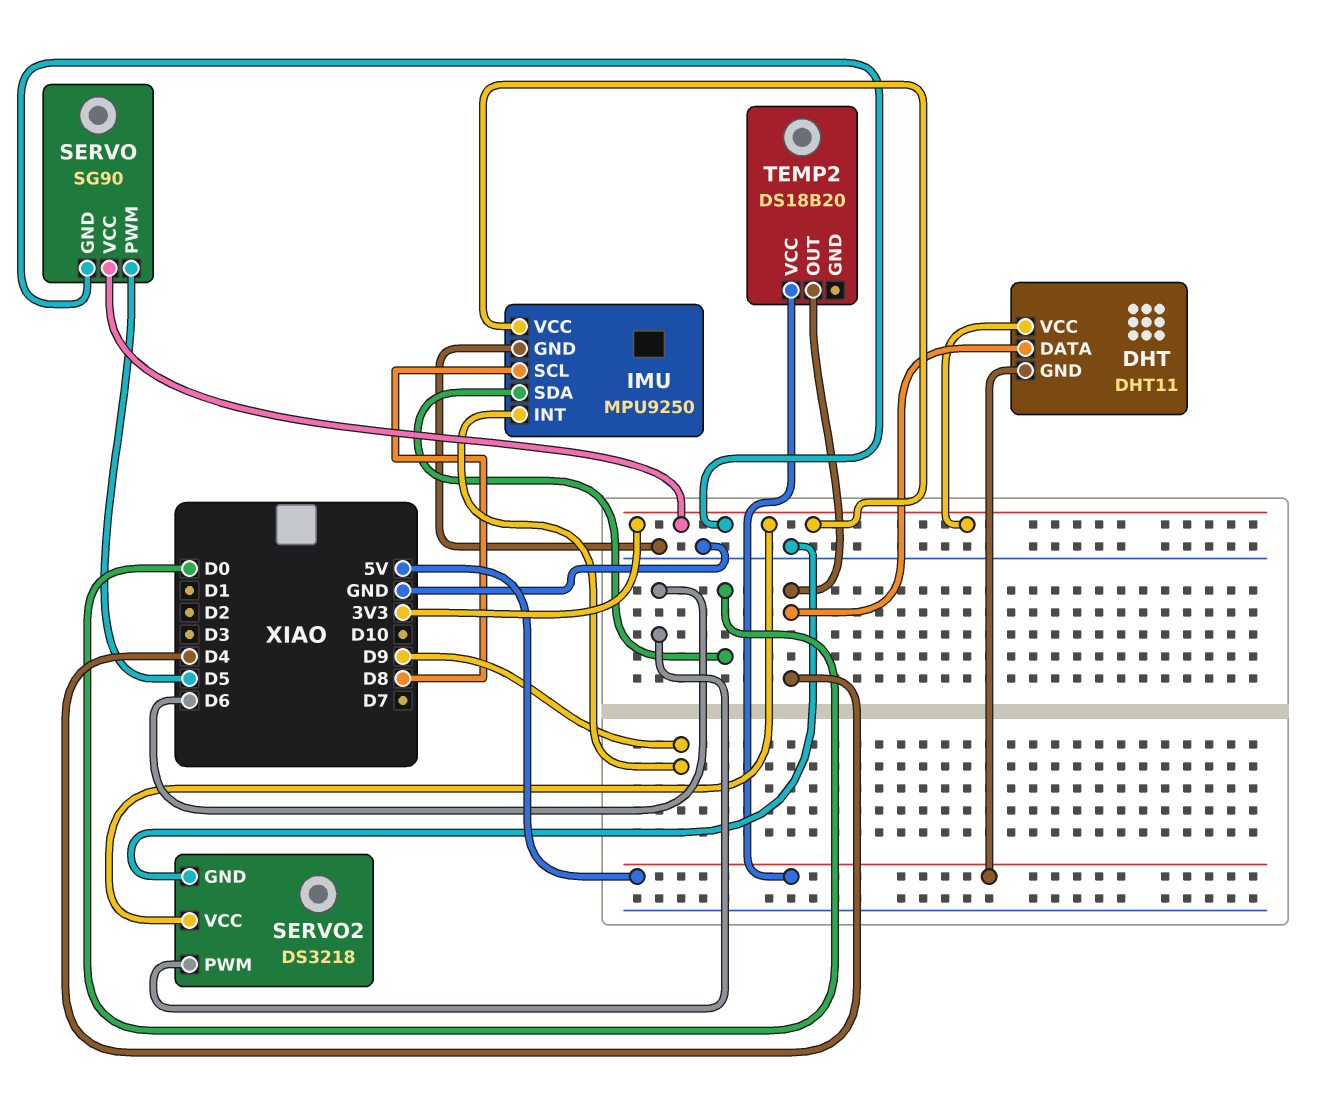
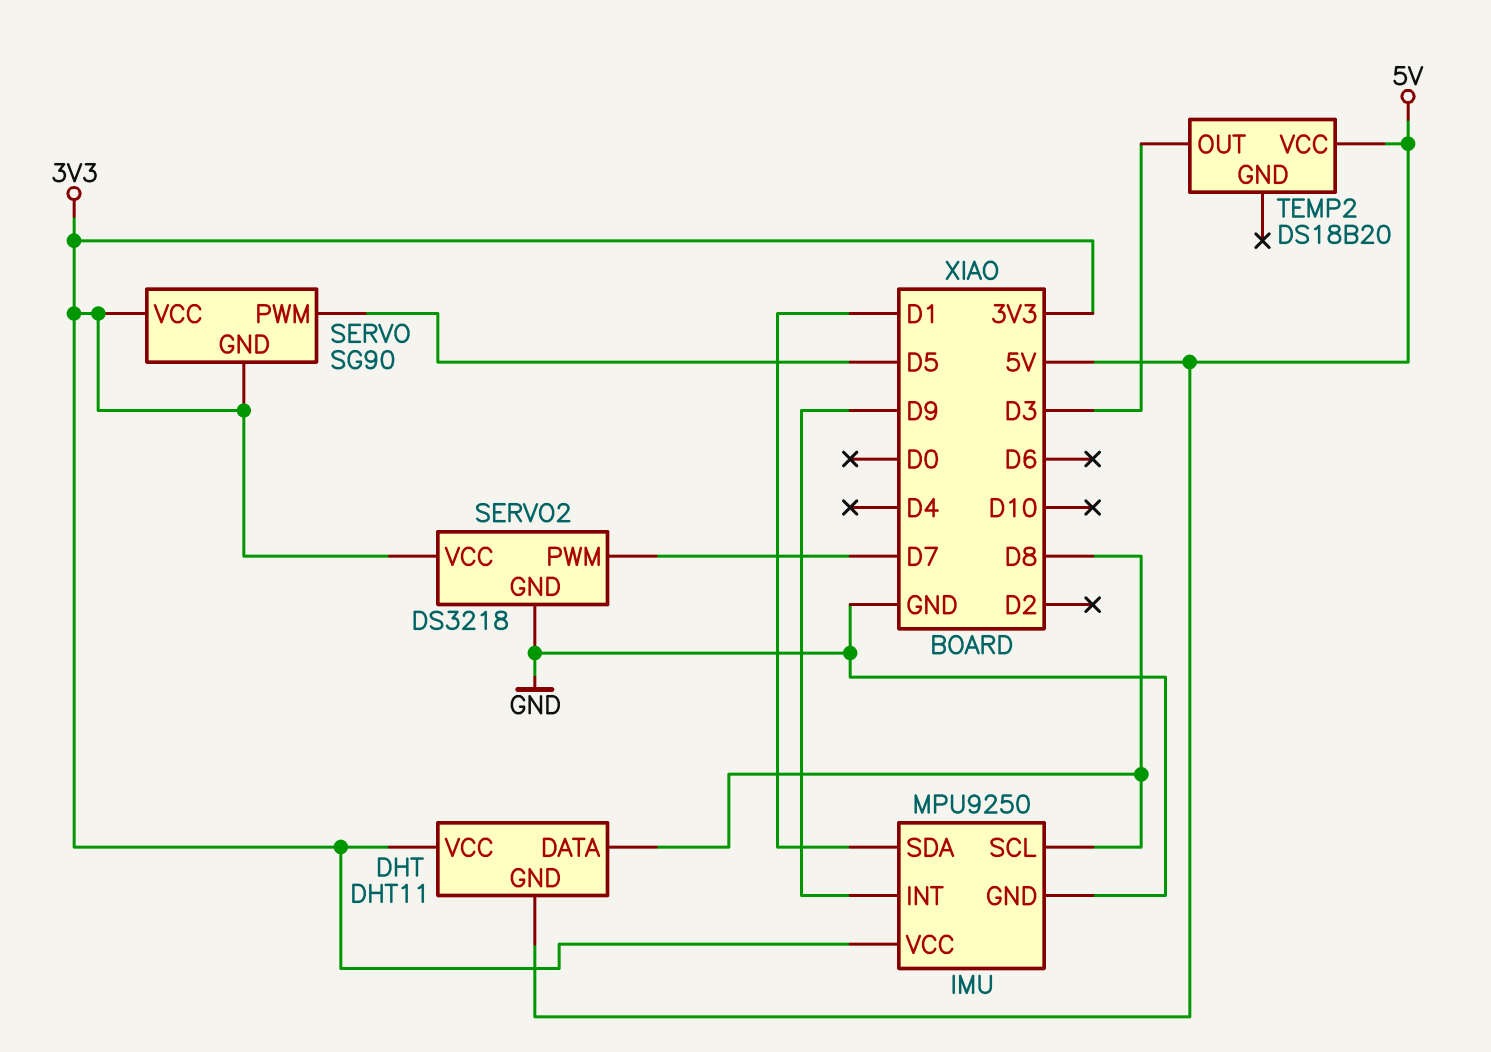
DHT pin DATA: D4 -> D8
IMU pin SDA: D0 -> D1
SERVO2 pin PWM: D6 -> D7
TEMP2 pin OUT: D4 -> D3

